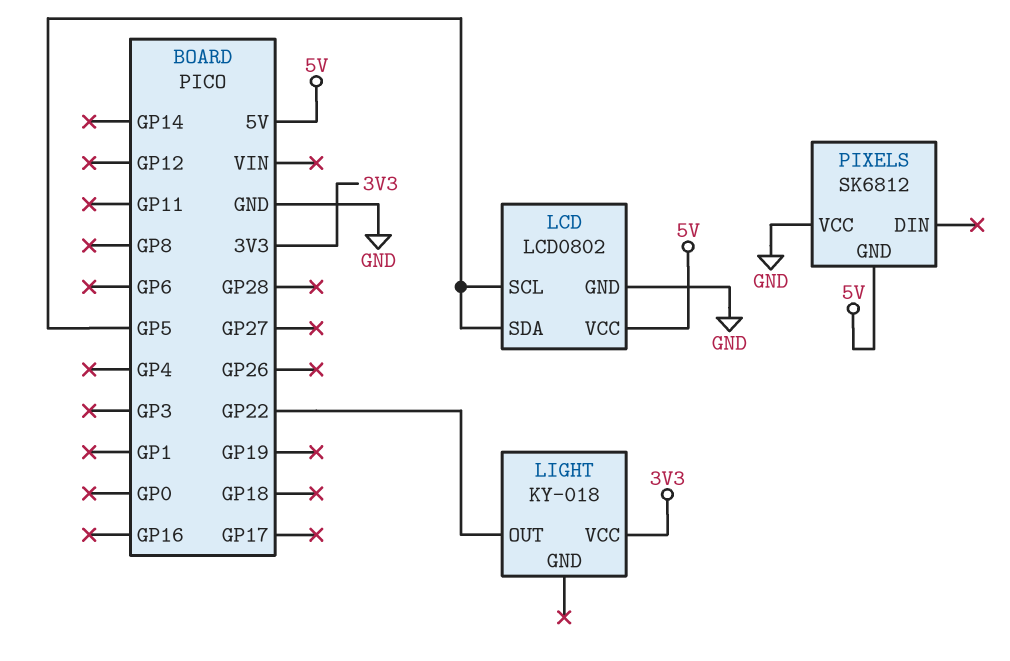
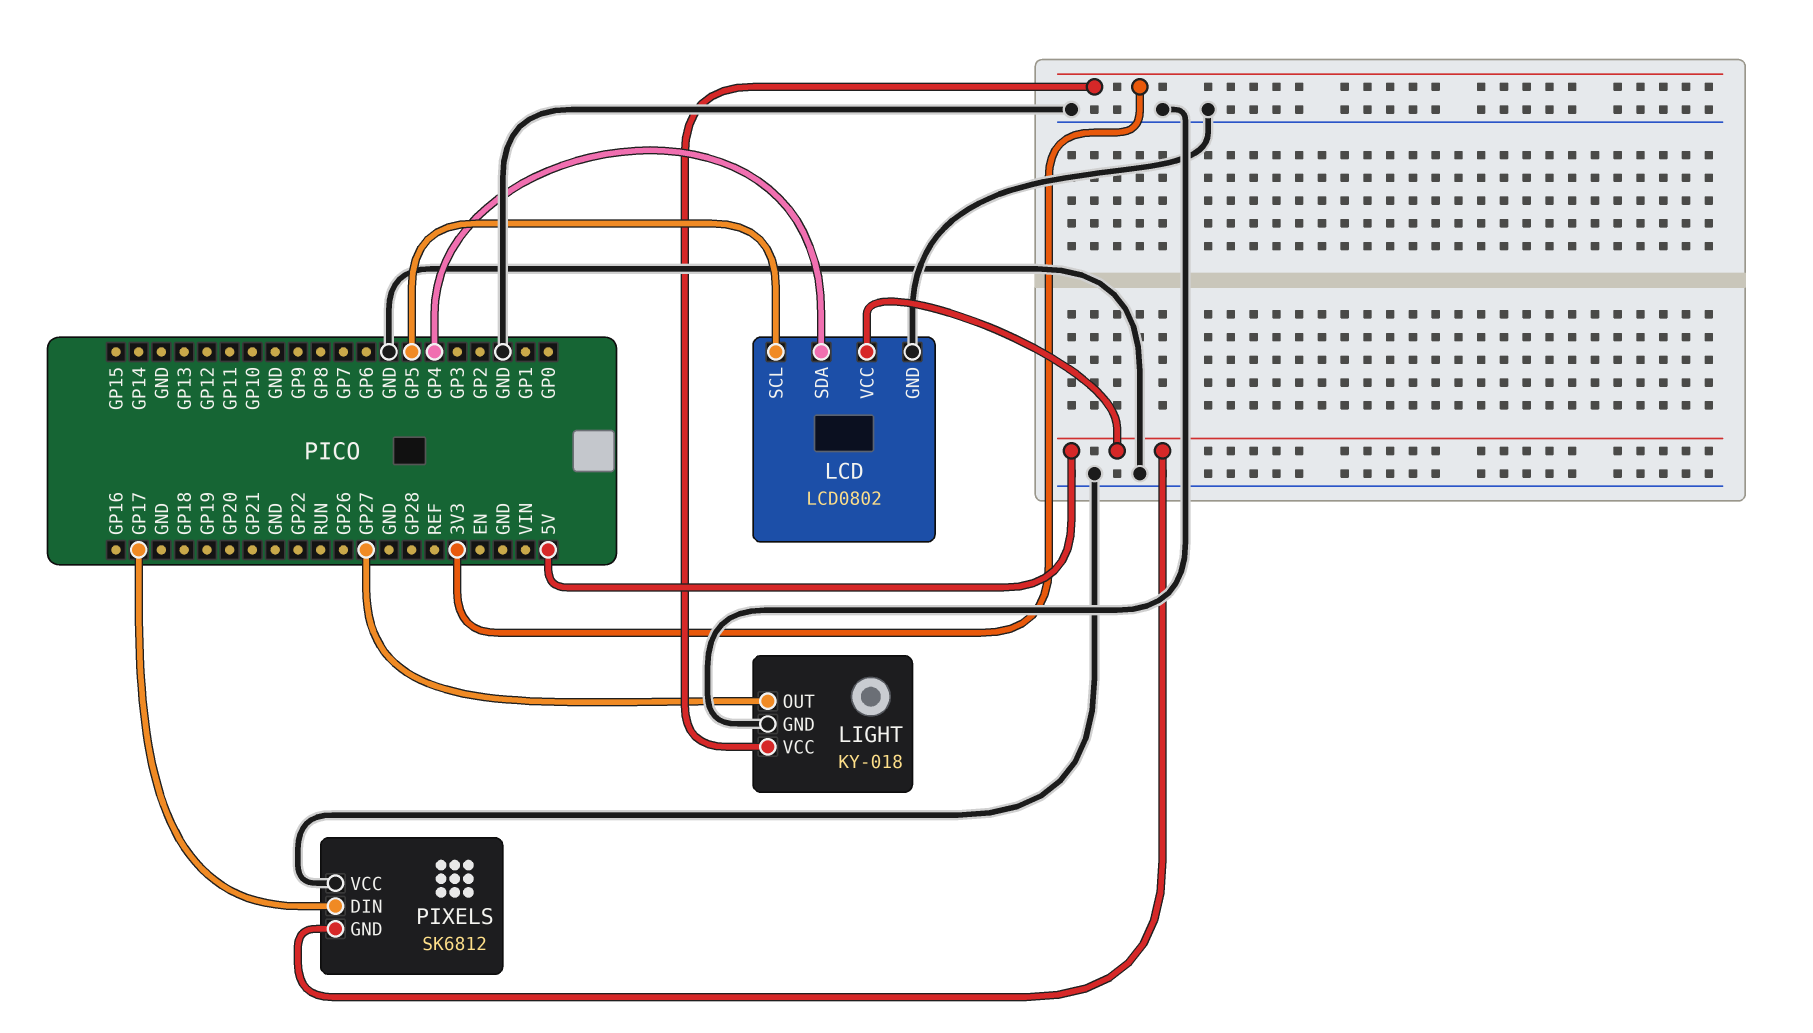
LCD pin SDA: GP5 -> GP4
LIGHT pin GND: none -> GND
LIGHT pin OUT: GP22 -> GP27
PIXELS pin DIN: none -> GP17

